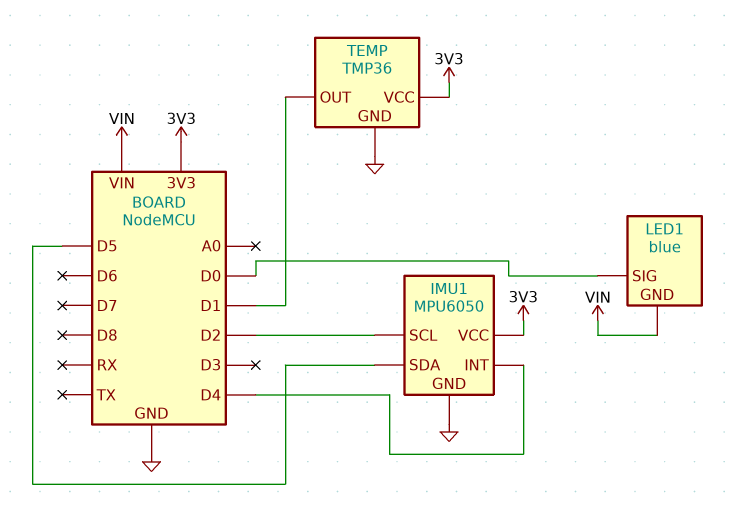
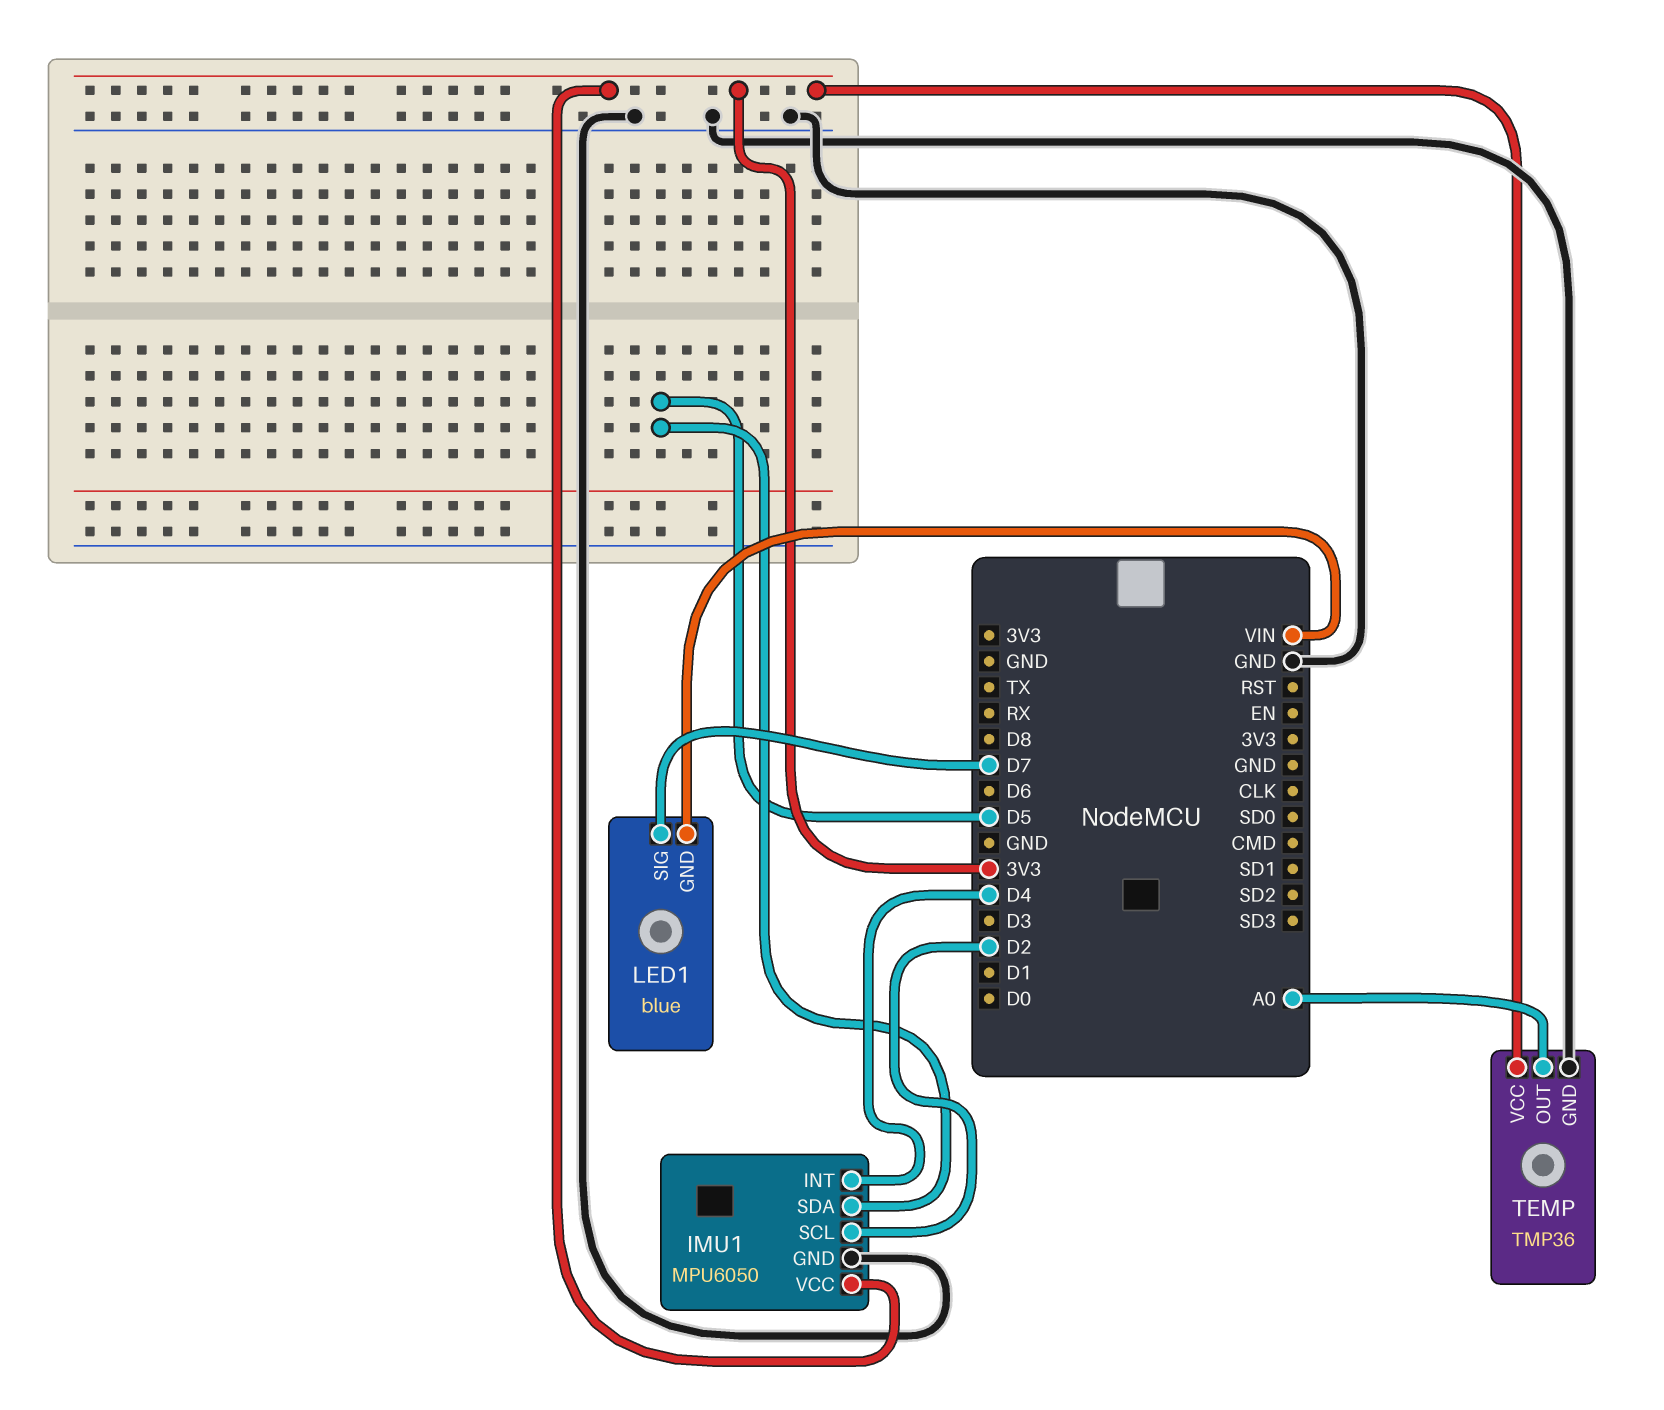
LED1 pin SIG: D0 -> D7
TEMP pin OUT: D1 -> A0

